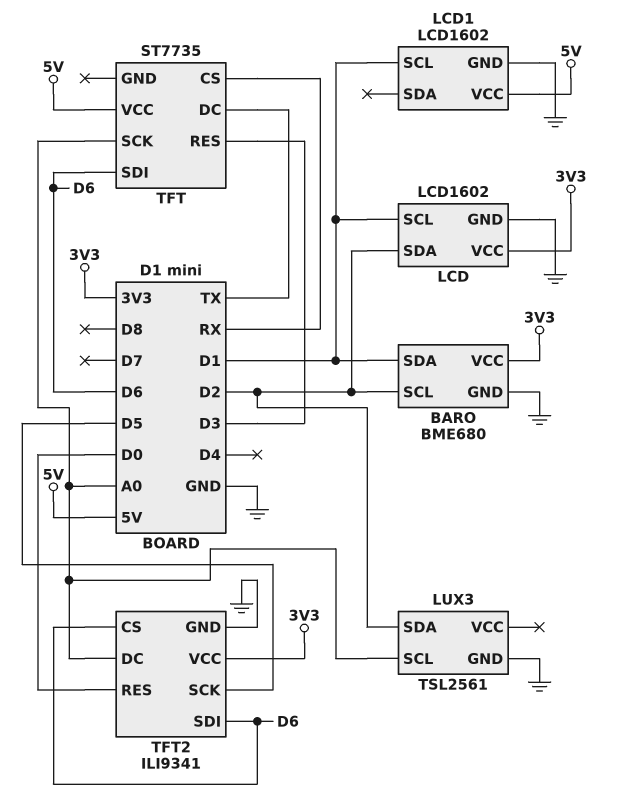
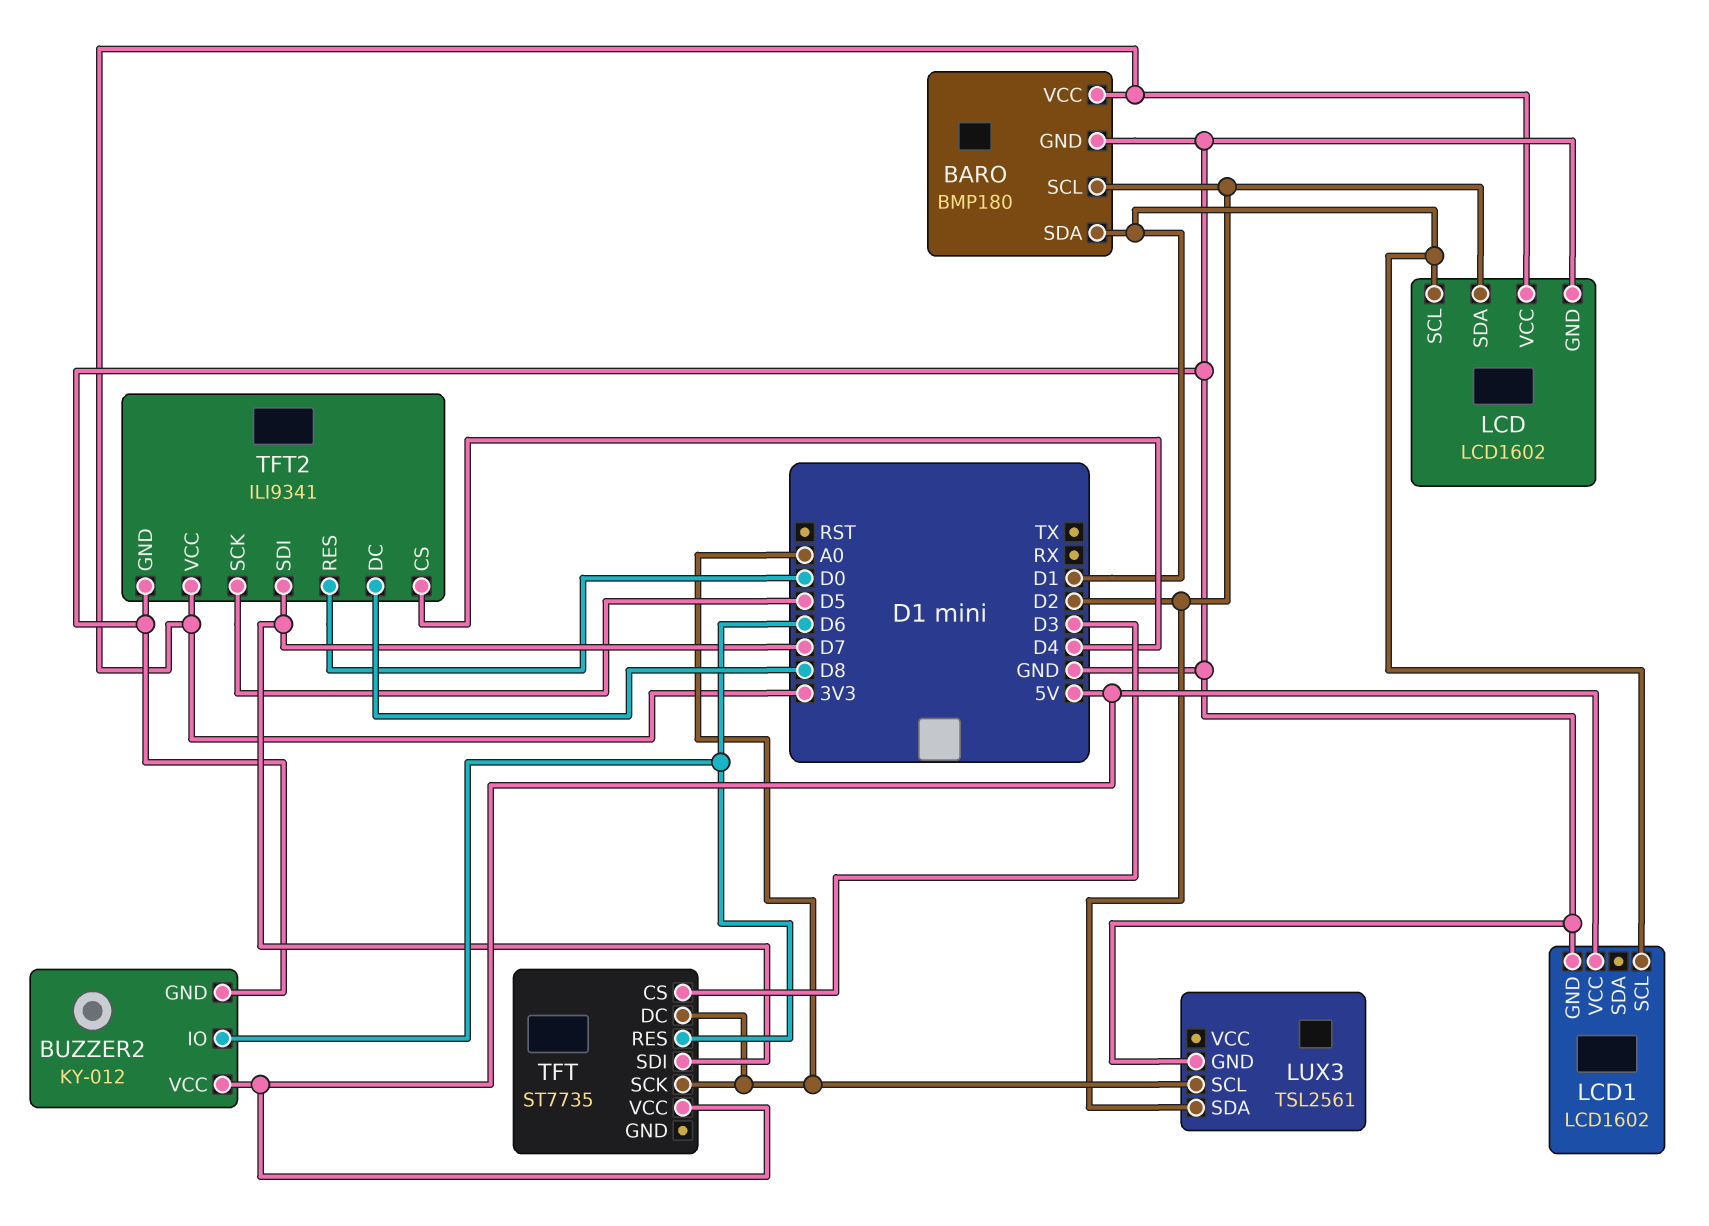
BARO: BME680 -> BMP180
BUZZER2: none -> KY-012
BUZZER2 pin GND: none -> GND
BUZZER2 pin IO: none -> D6
BUZZER2 pin VCC: none -> 5V
TFT pin CS: RX -> D3
TFT pin DC: TX -> A0
TFT pin RES: D3 -> D6
TFT pin SDI: D6 -> D7
TFT2 pin CS: D6 -> D4
TFT2 pin DC: A0 -> D8
TFT2 pin SDI: D6 -> D7

